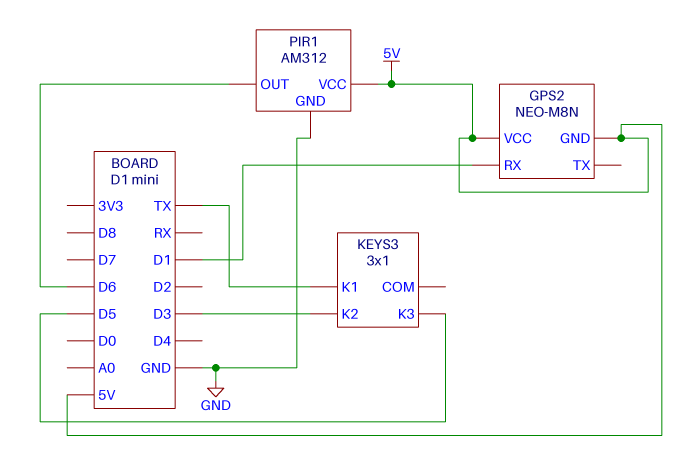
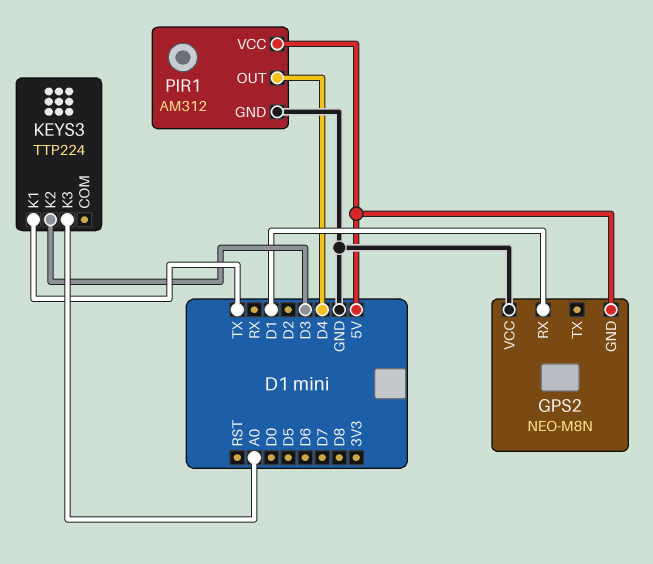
GPS2 pin VCC: 5V -> GND
KEYS3: 3x1 -> TTP224
KEYS3 pin K3: D5 -> A0
PIR1 pin OUT: D6 -> D4

